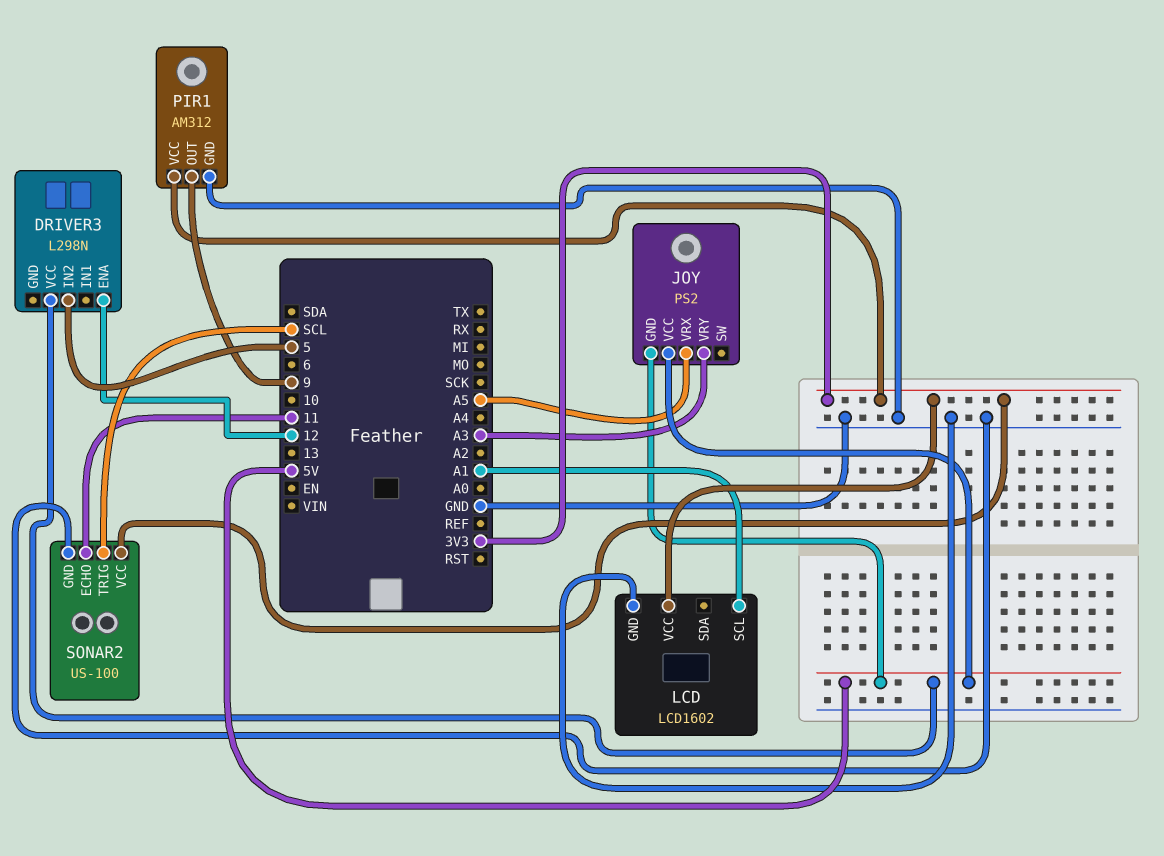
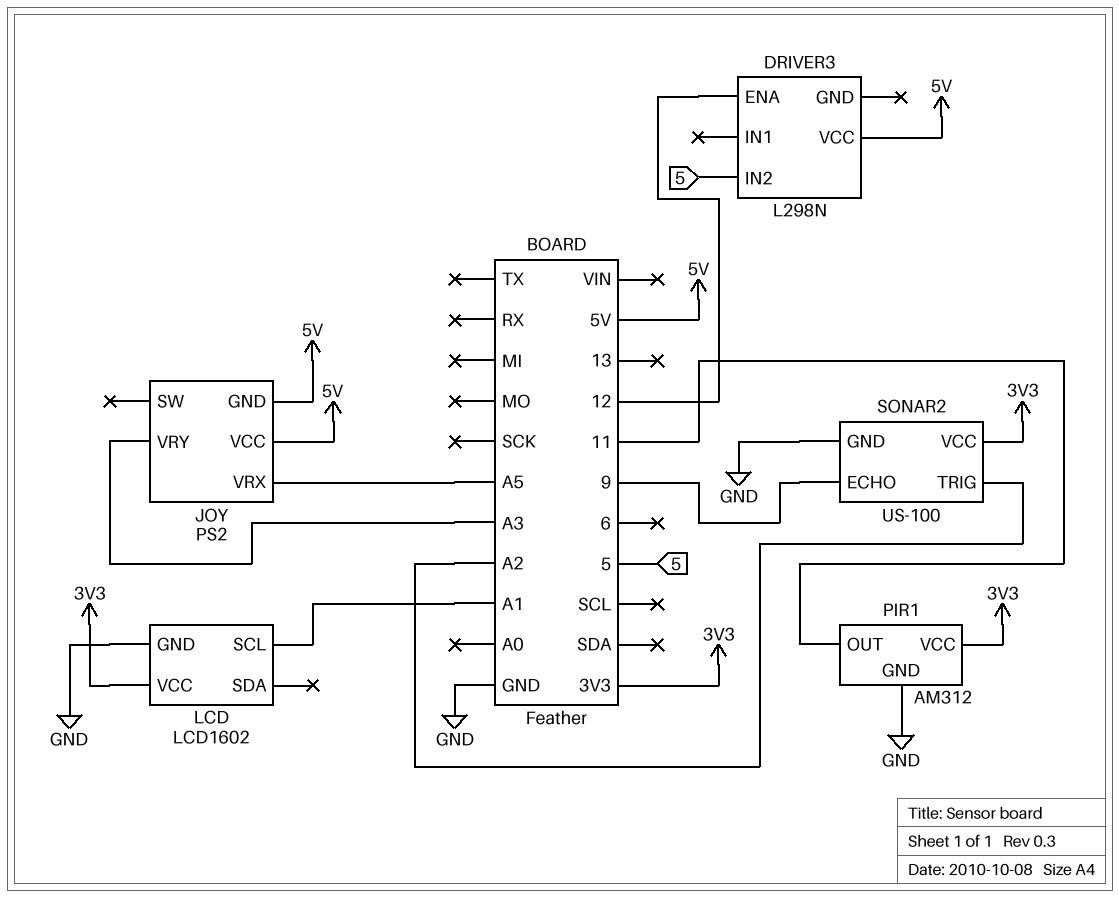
PIR1 pin OUT: 9 -> 11
SONAR2 pin ECHO: 11 -> 9
SONAR2 pin TRIG: SCL -> A2

